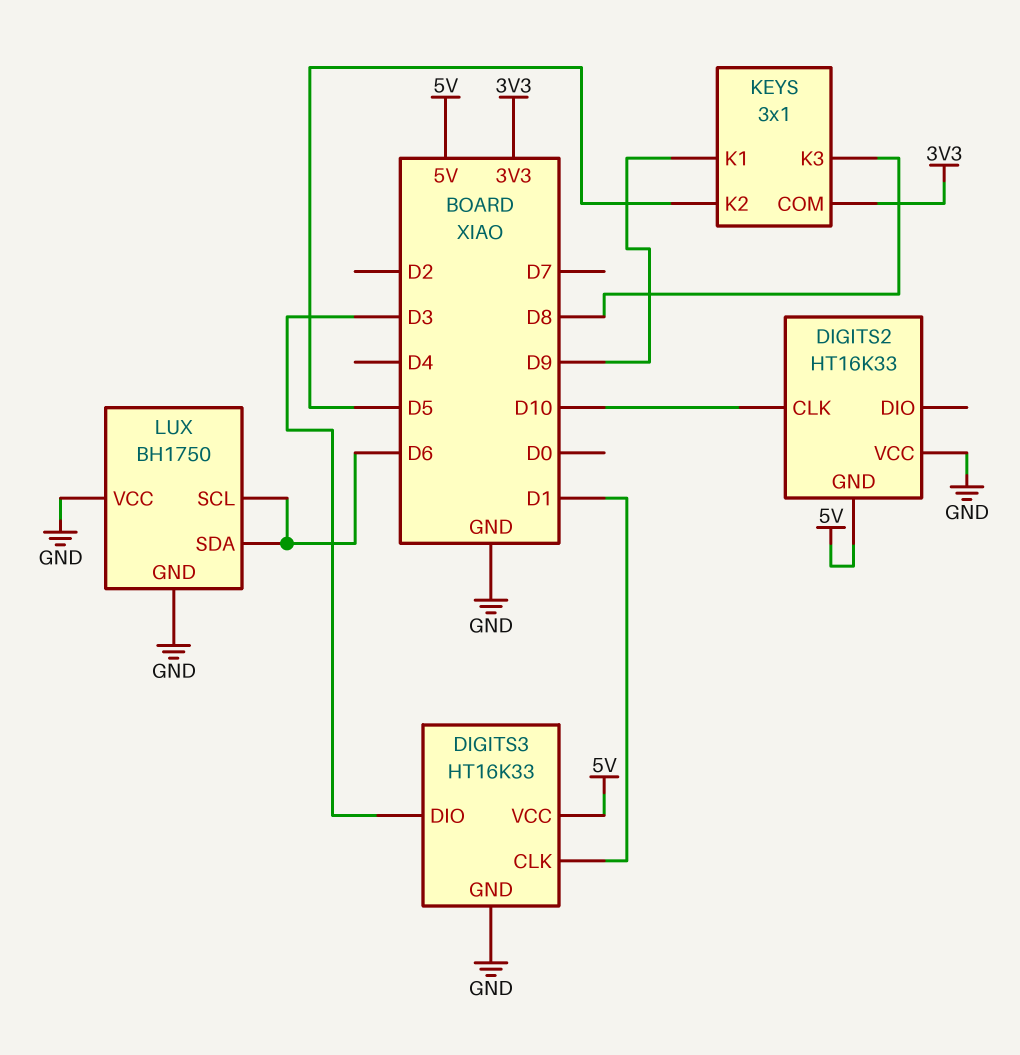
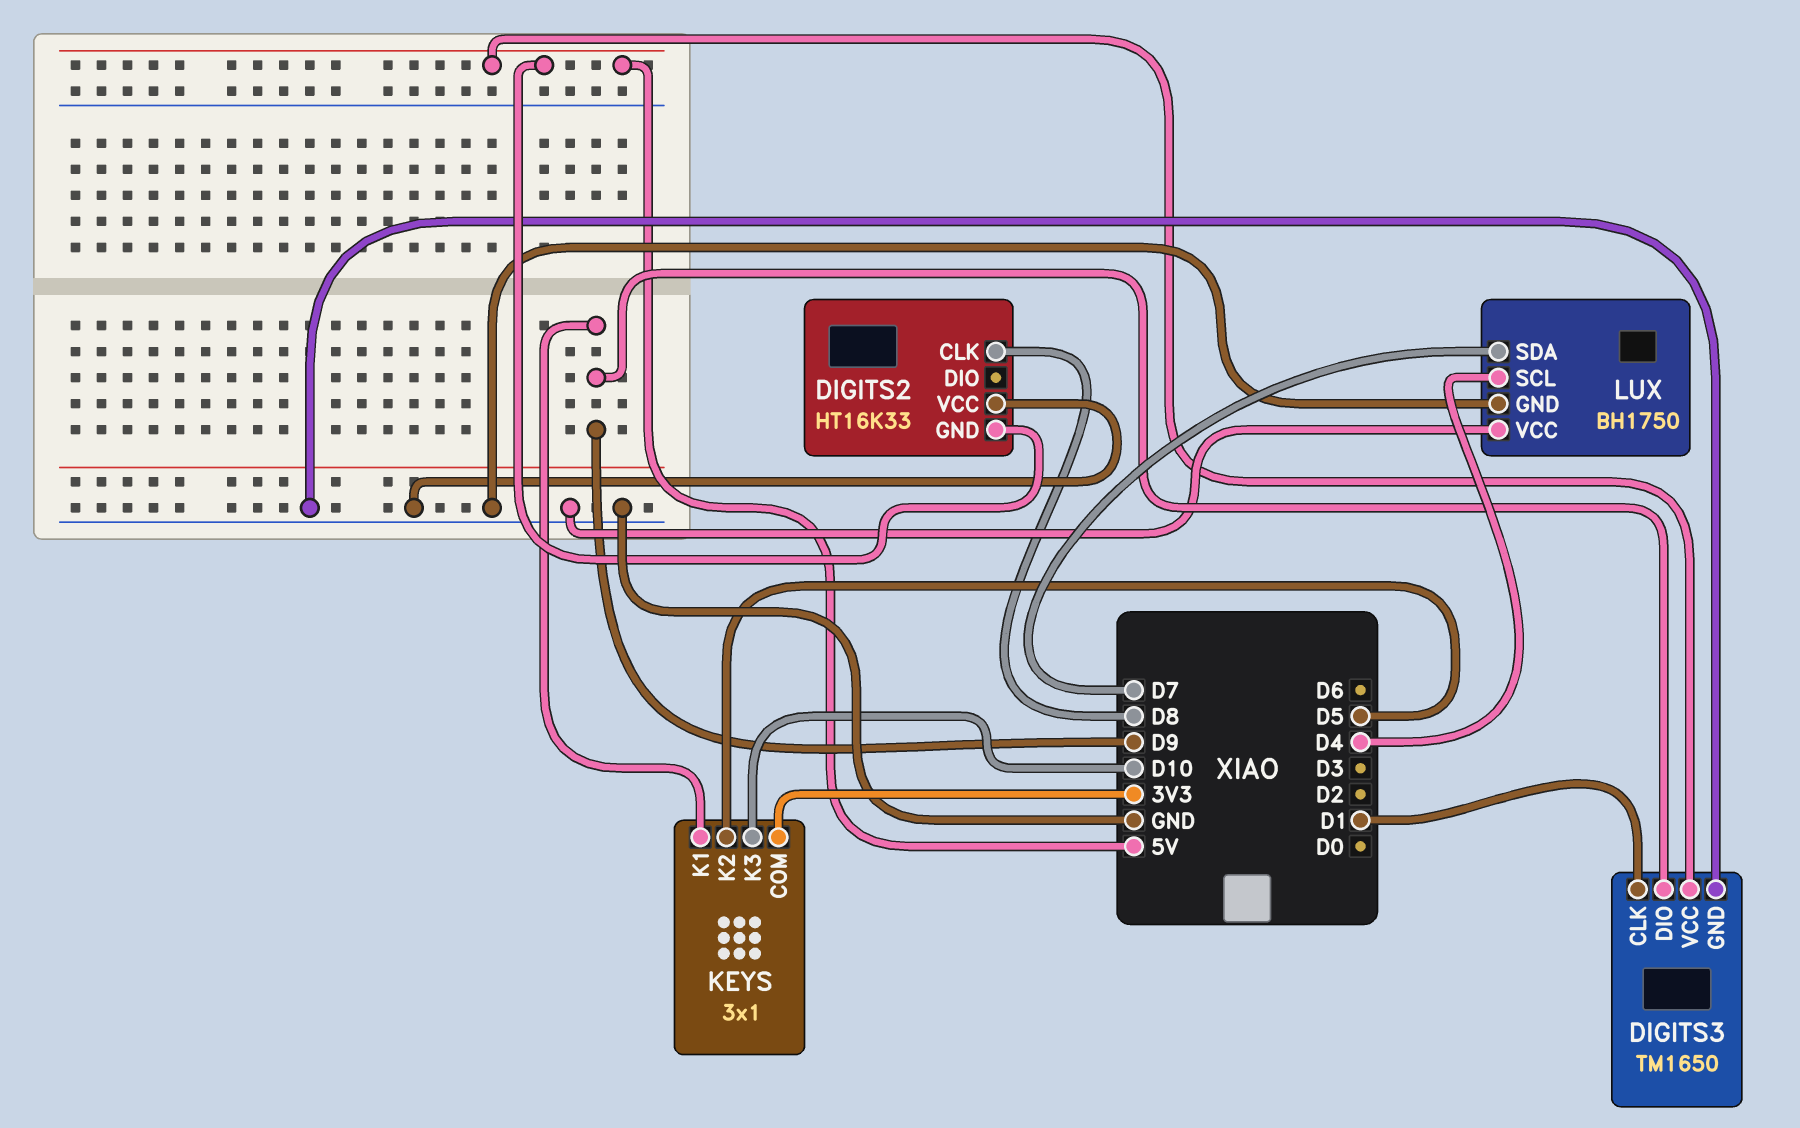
DIGITS2 pin CLK: D10 -> D8
DIGITS3: HT16K33 -> TM1650
DIGITS3 pin DIO: D3 -> D9
KEYS pin K3: D8 -> D10
LUX pin SCL: D6 -> D4
LUX pin SDA: D6 -> D7

